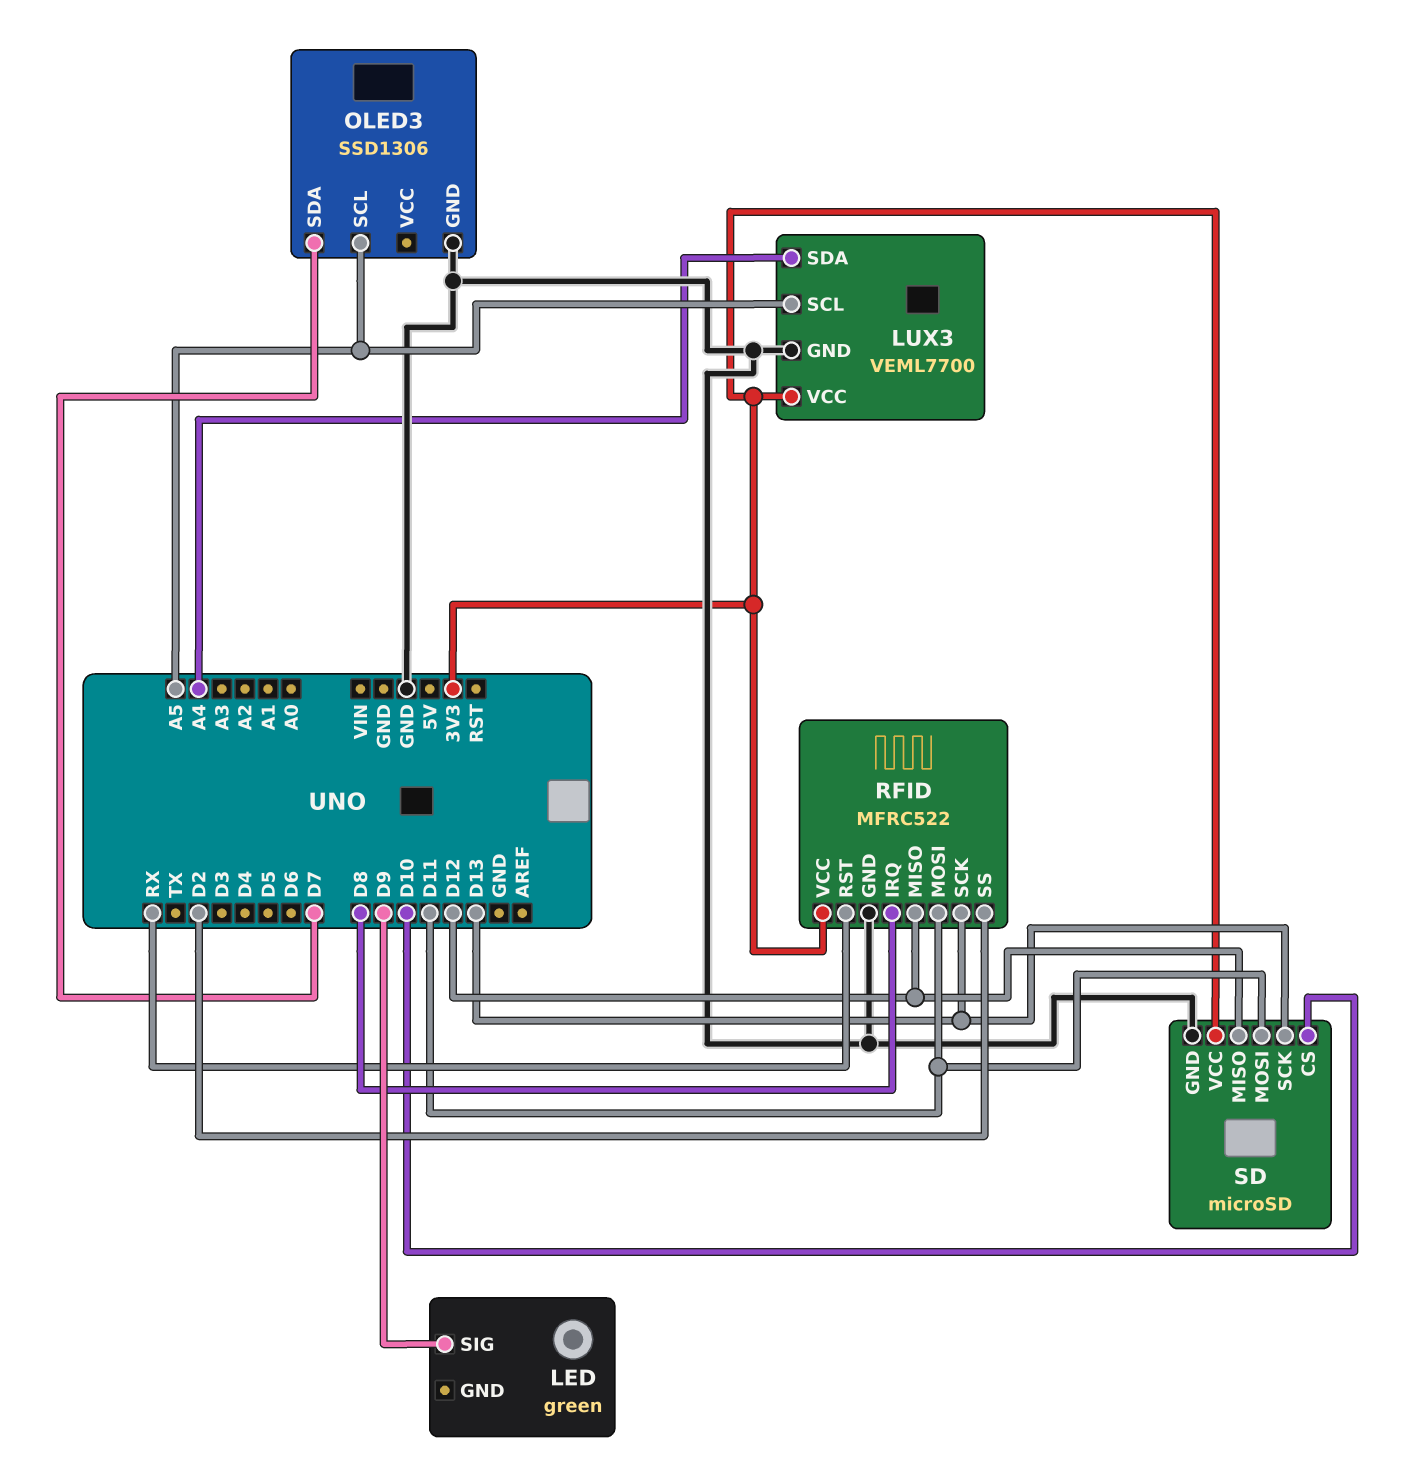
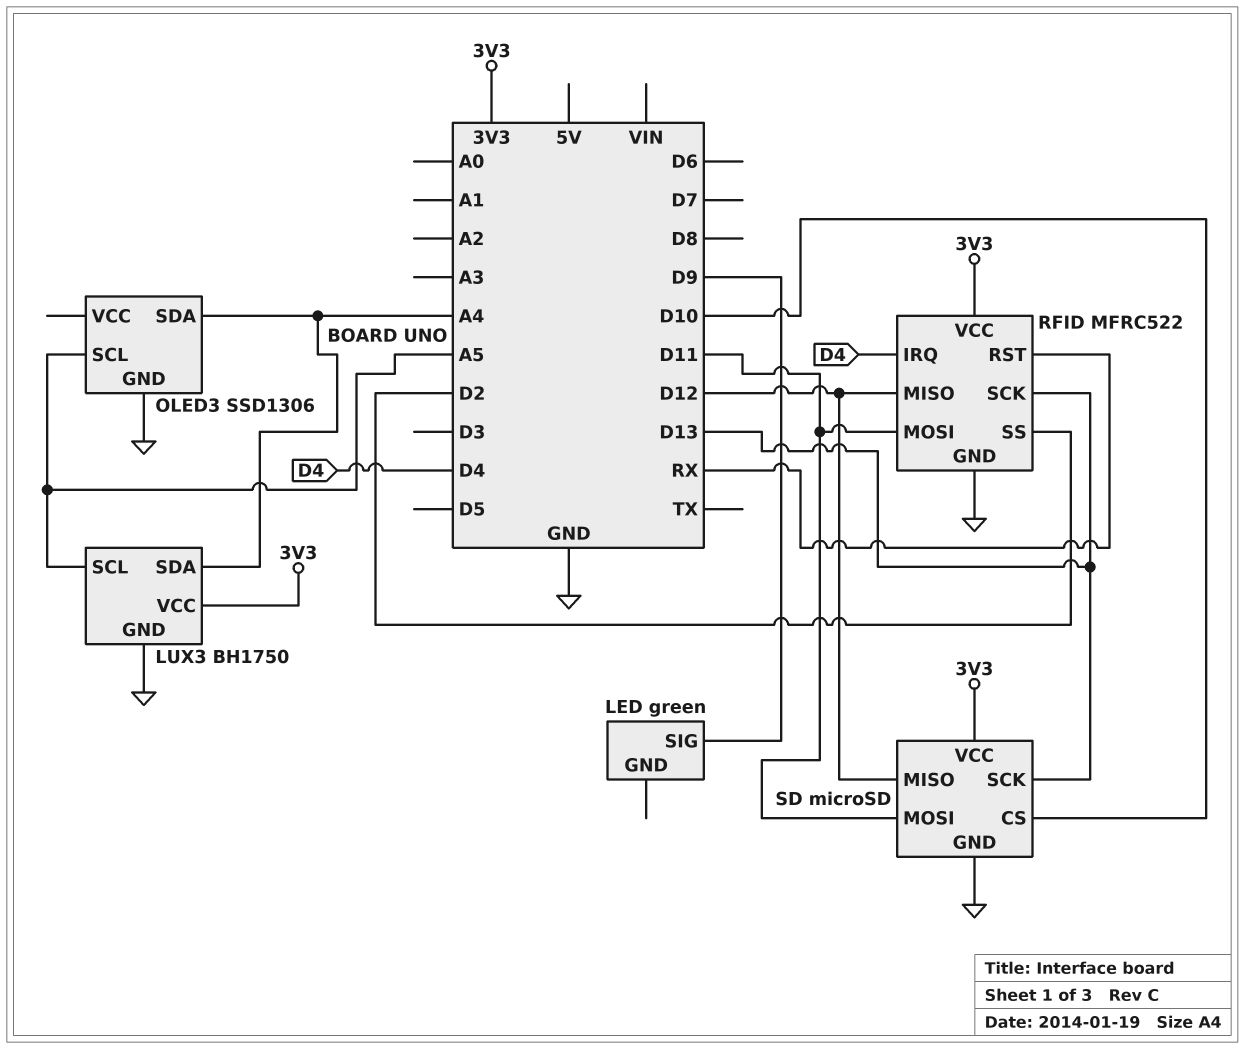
LUX3: VEML7700 -> BH1750
OLED3 pin SDA: D7 -> A4
RFID pin IRQ: D8 -> D4

